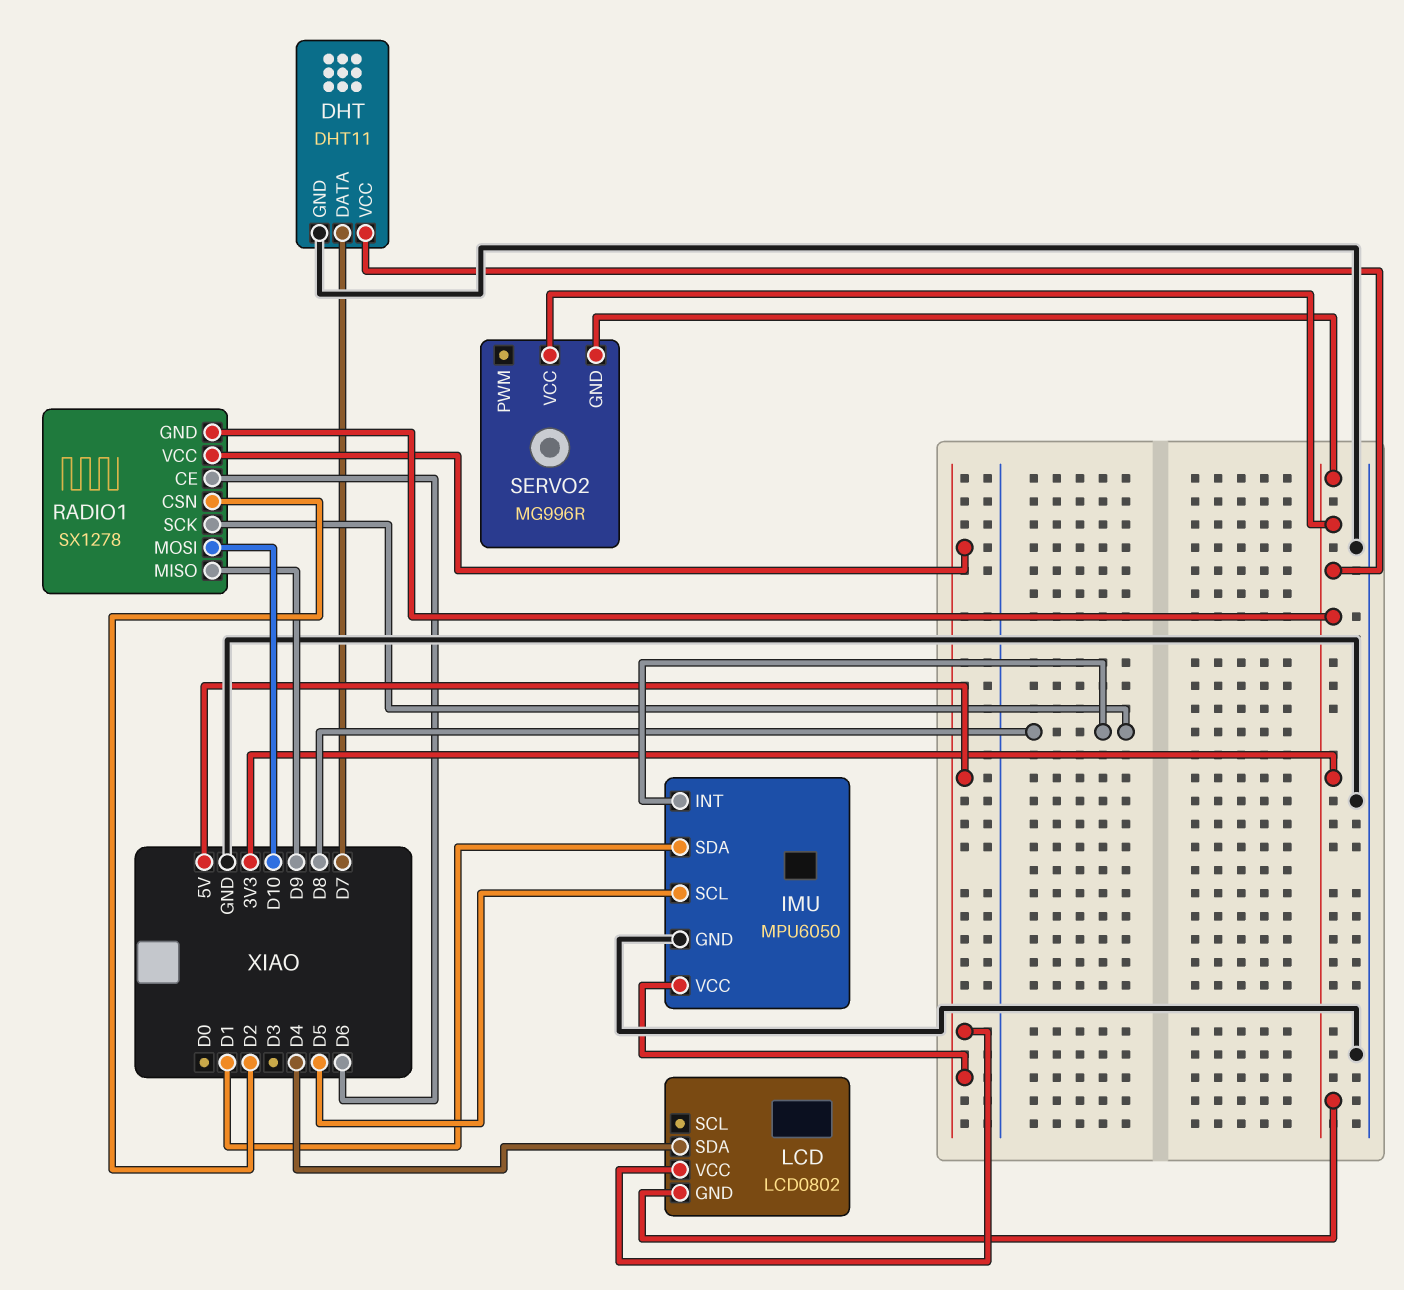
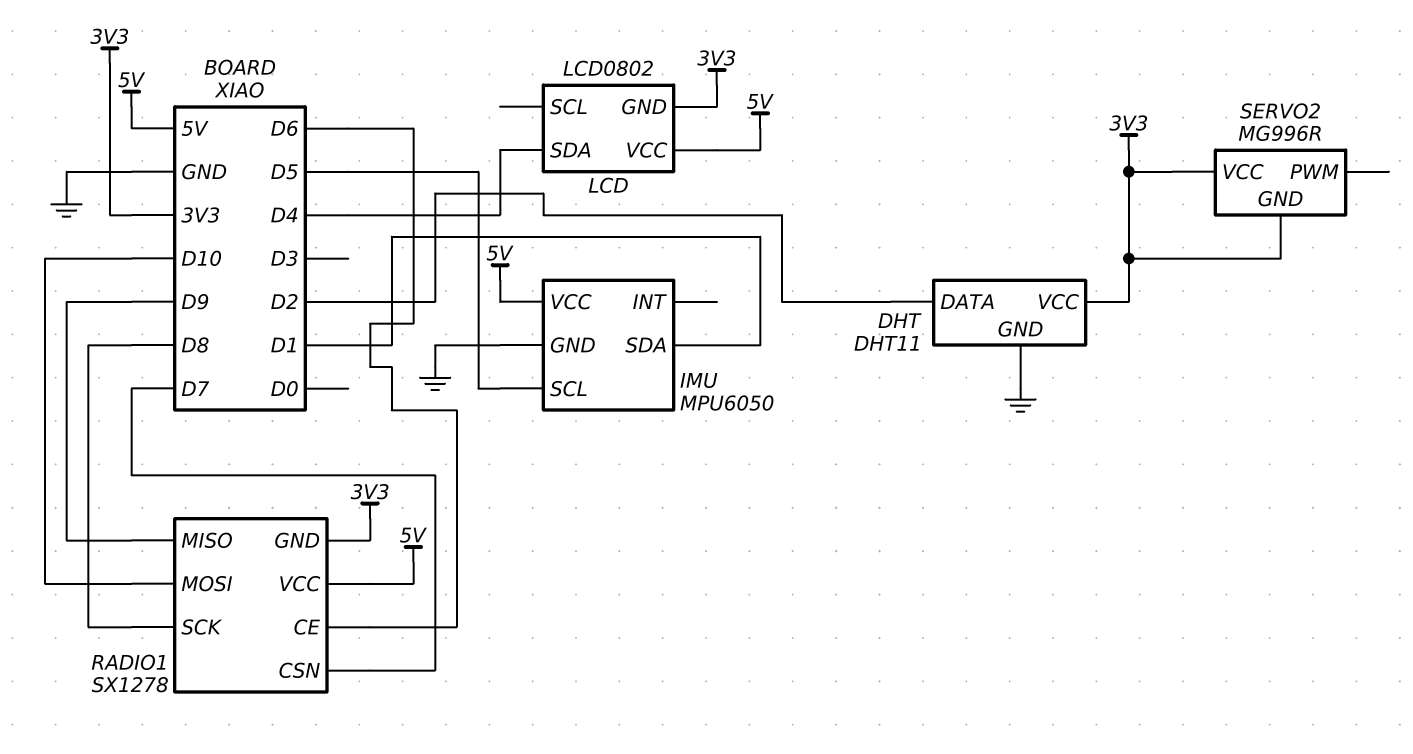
DHT pin DATA: D7 -> D2
IMU pin INT: D8 -> none
RADIO1 pin CSN: D2 -> D7

